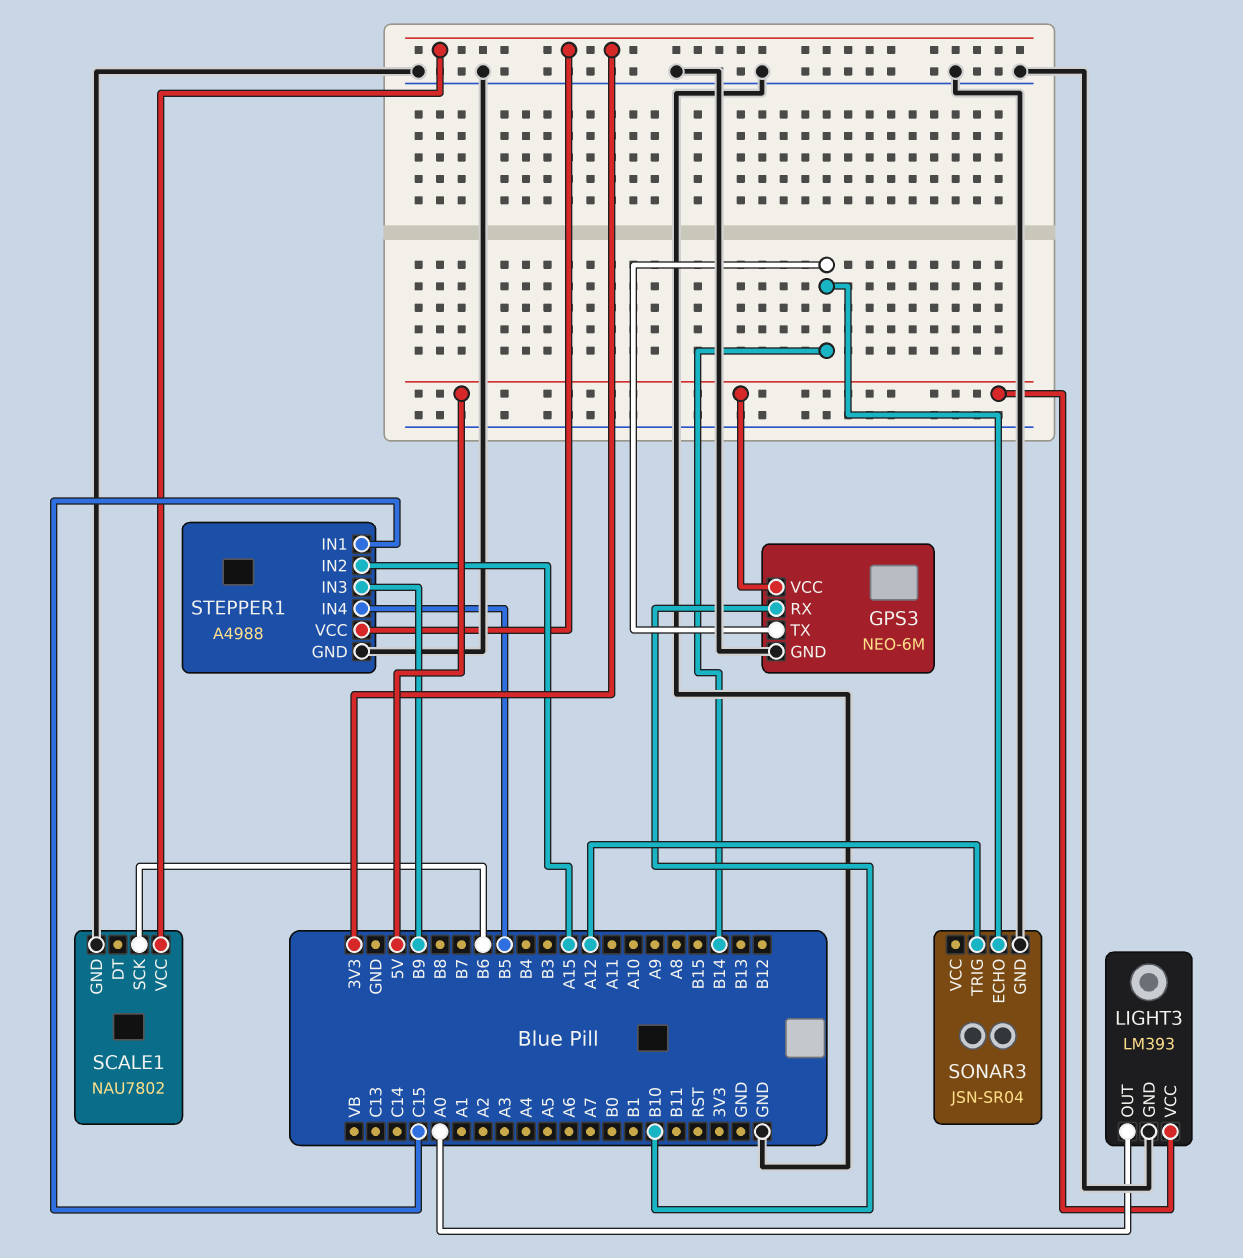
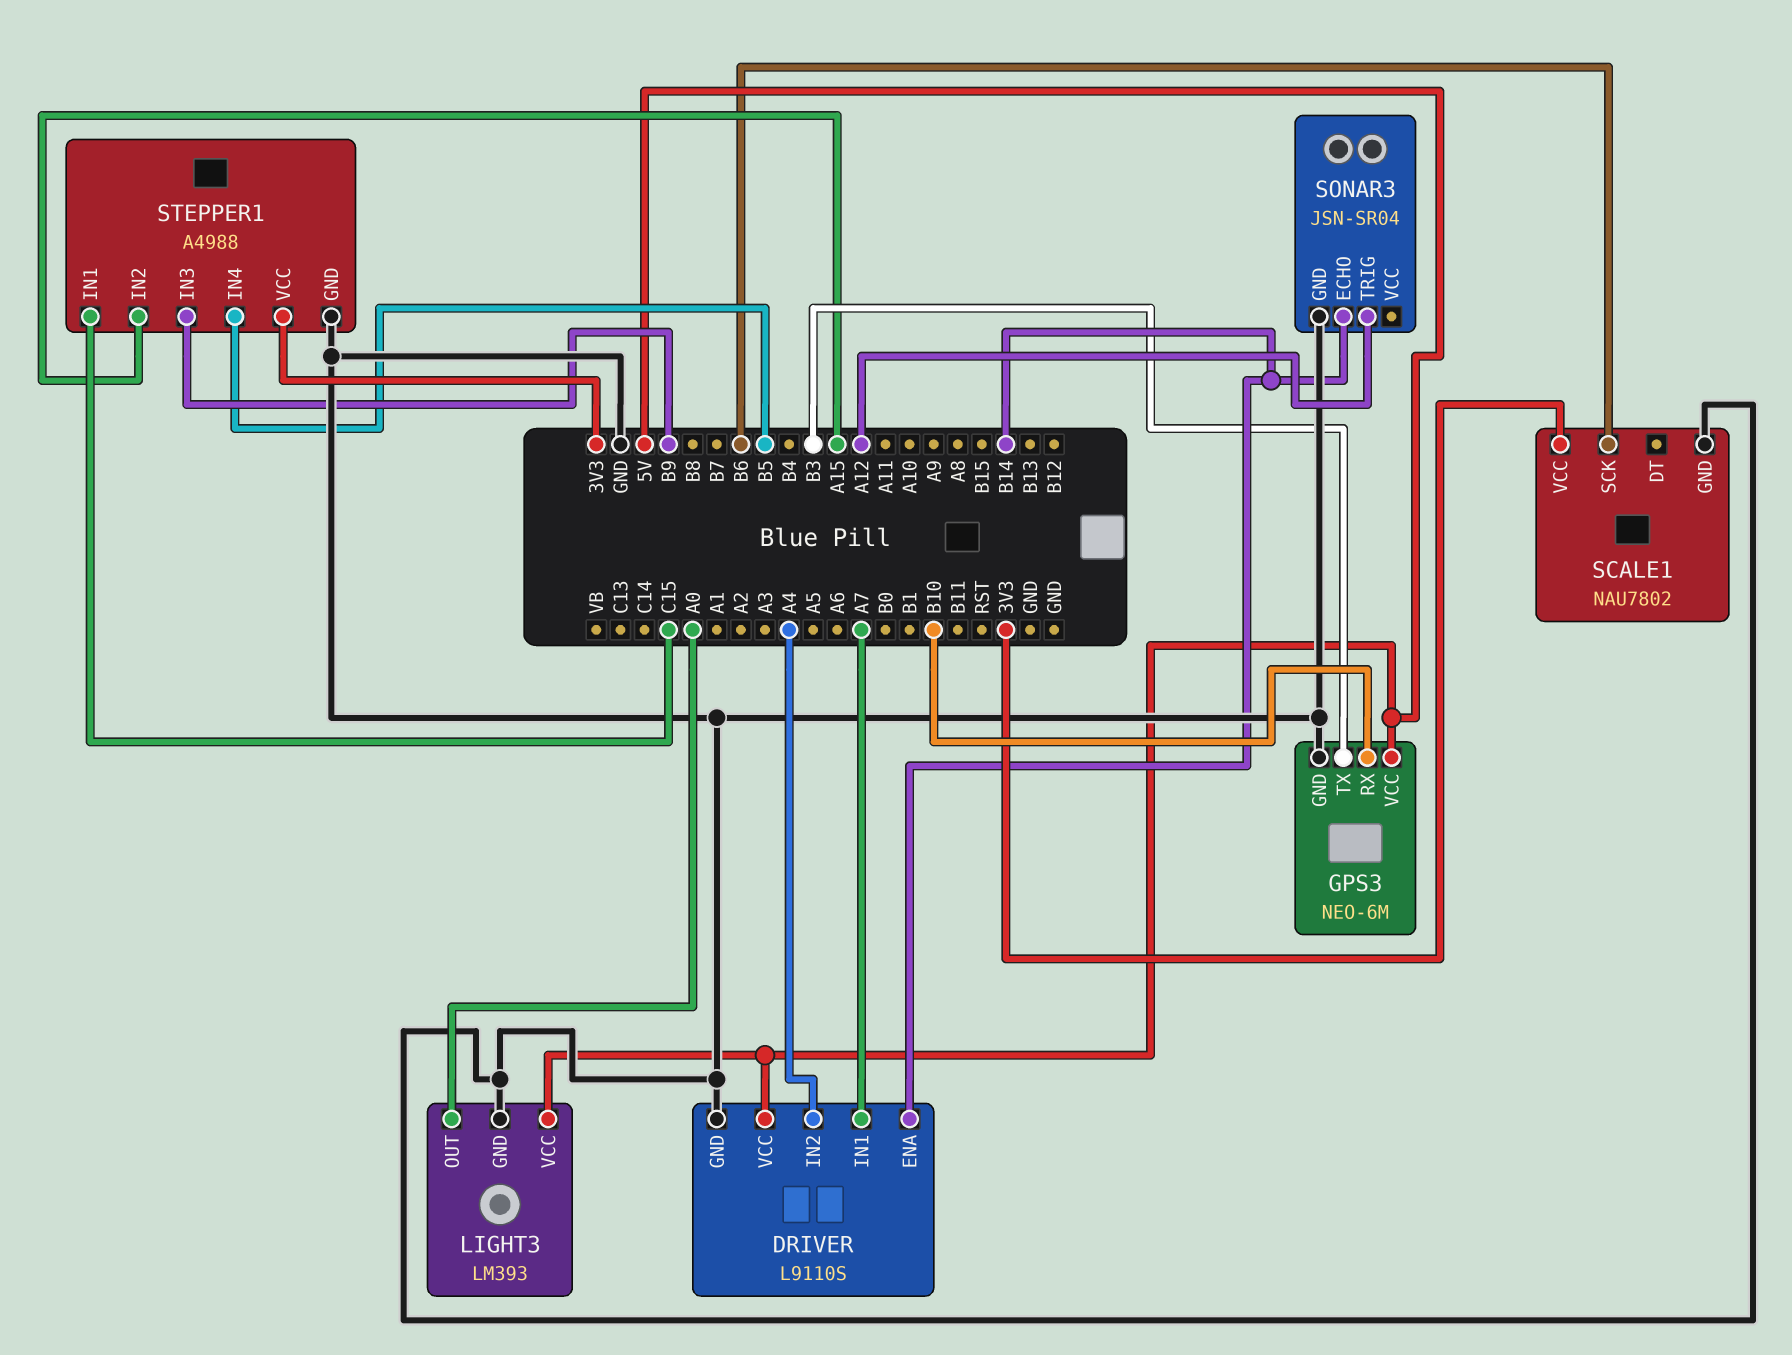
DRIVER: none -> L9110S
DRIVER pin ENA: none -> B14
DRIVER pin GND: none -> GND
DRIVER pin IN1: none -> A7
DRIVER pin IN2: none -> A4
DRIVER pin VCC: none -> 5V
GPS3 pin TX: B14 -> B3

